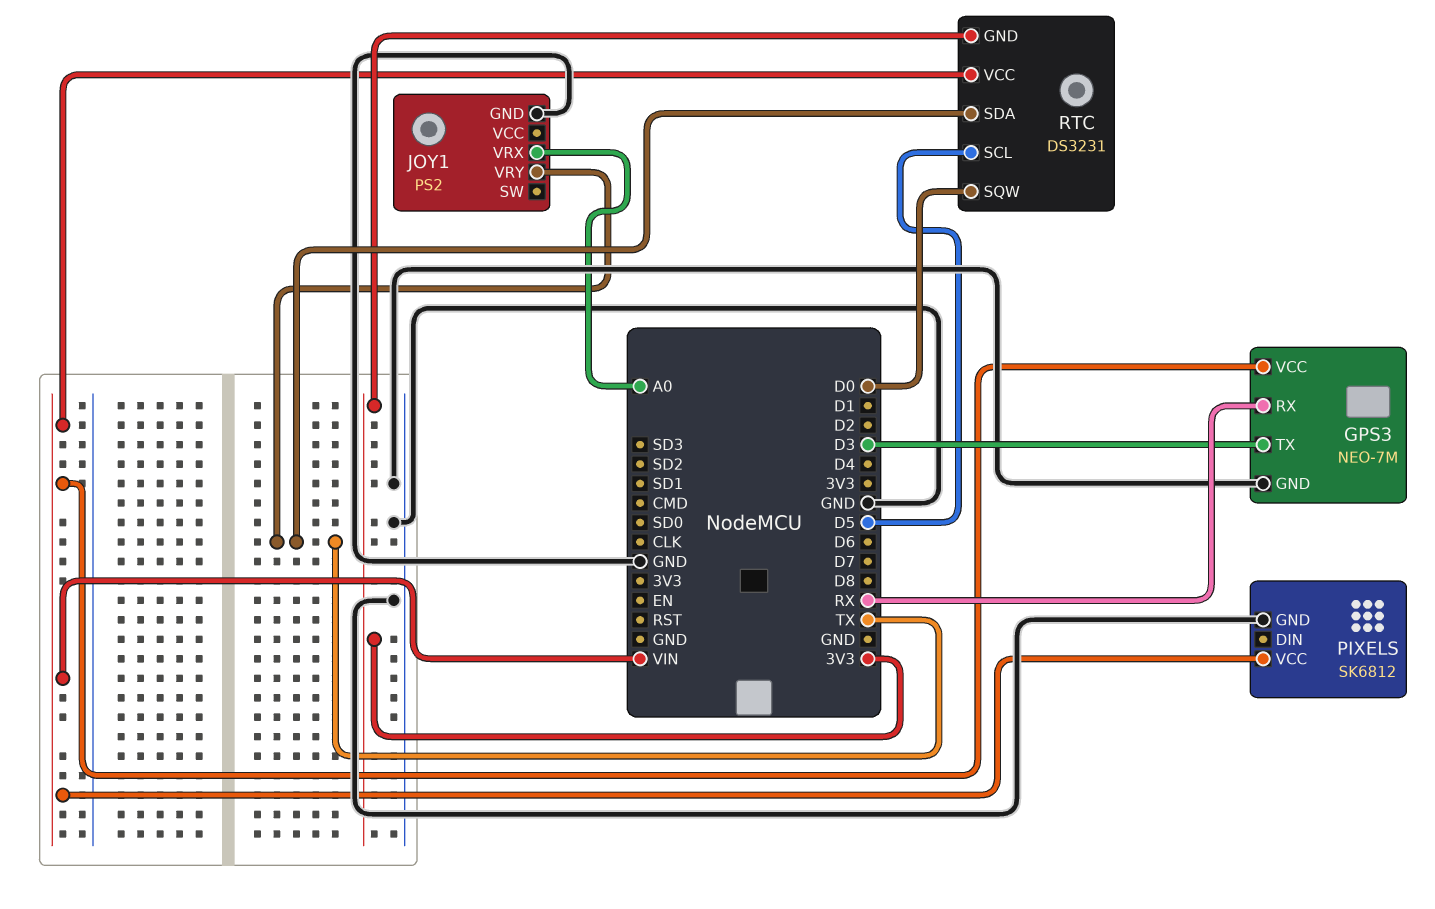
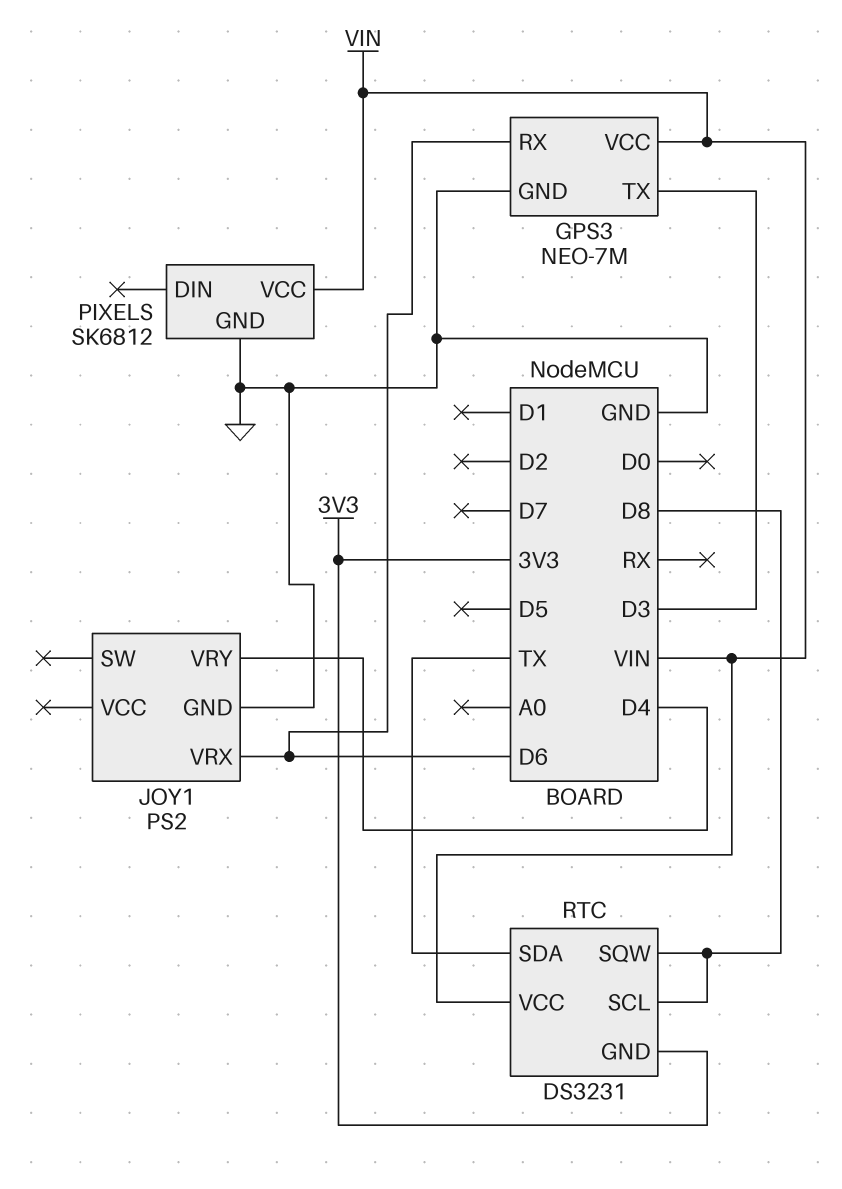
GPS3 pin RX: RX -> D6
JOY1 pin VRX: A0 -> D6
JOY1 pin VRY: TX -> D4
RTC pin SCL: D5 -> D8
RTC pin SQW: D0 -> D8

